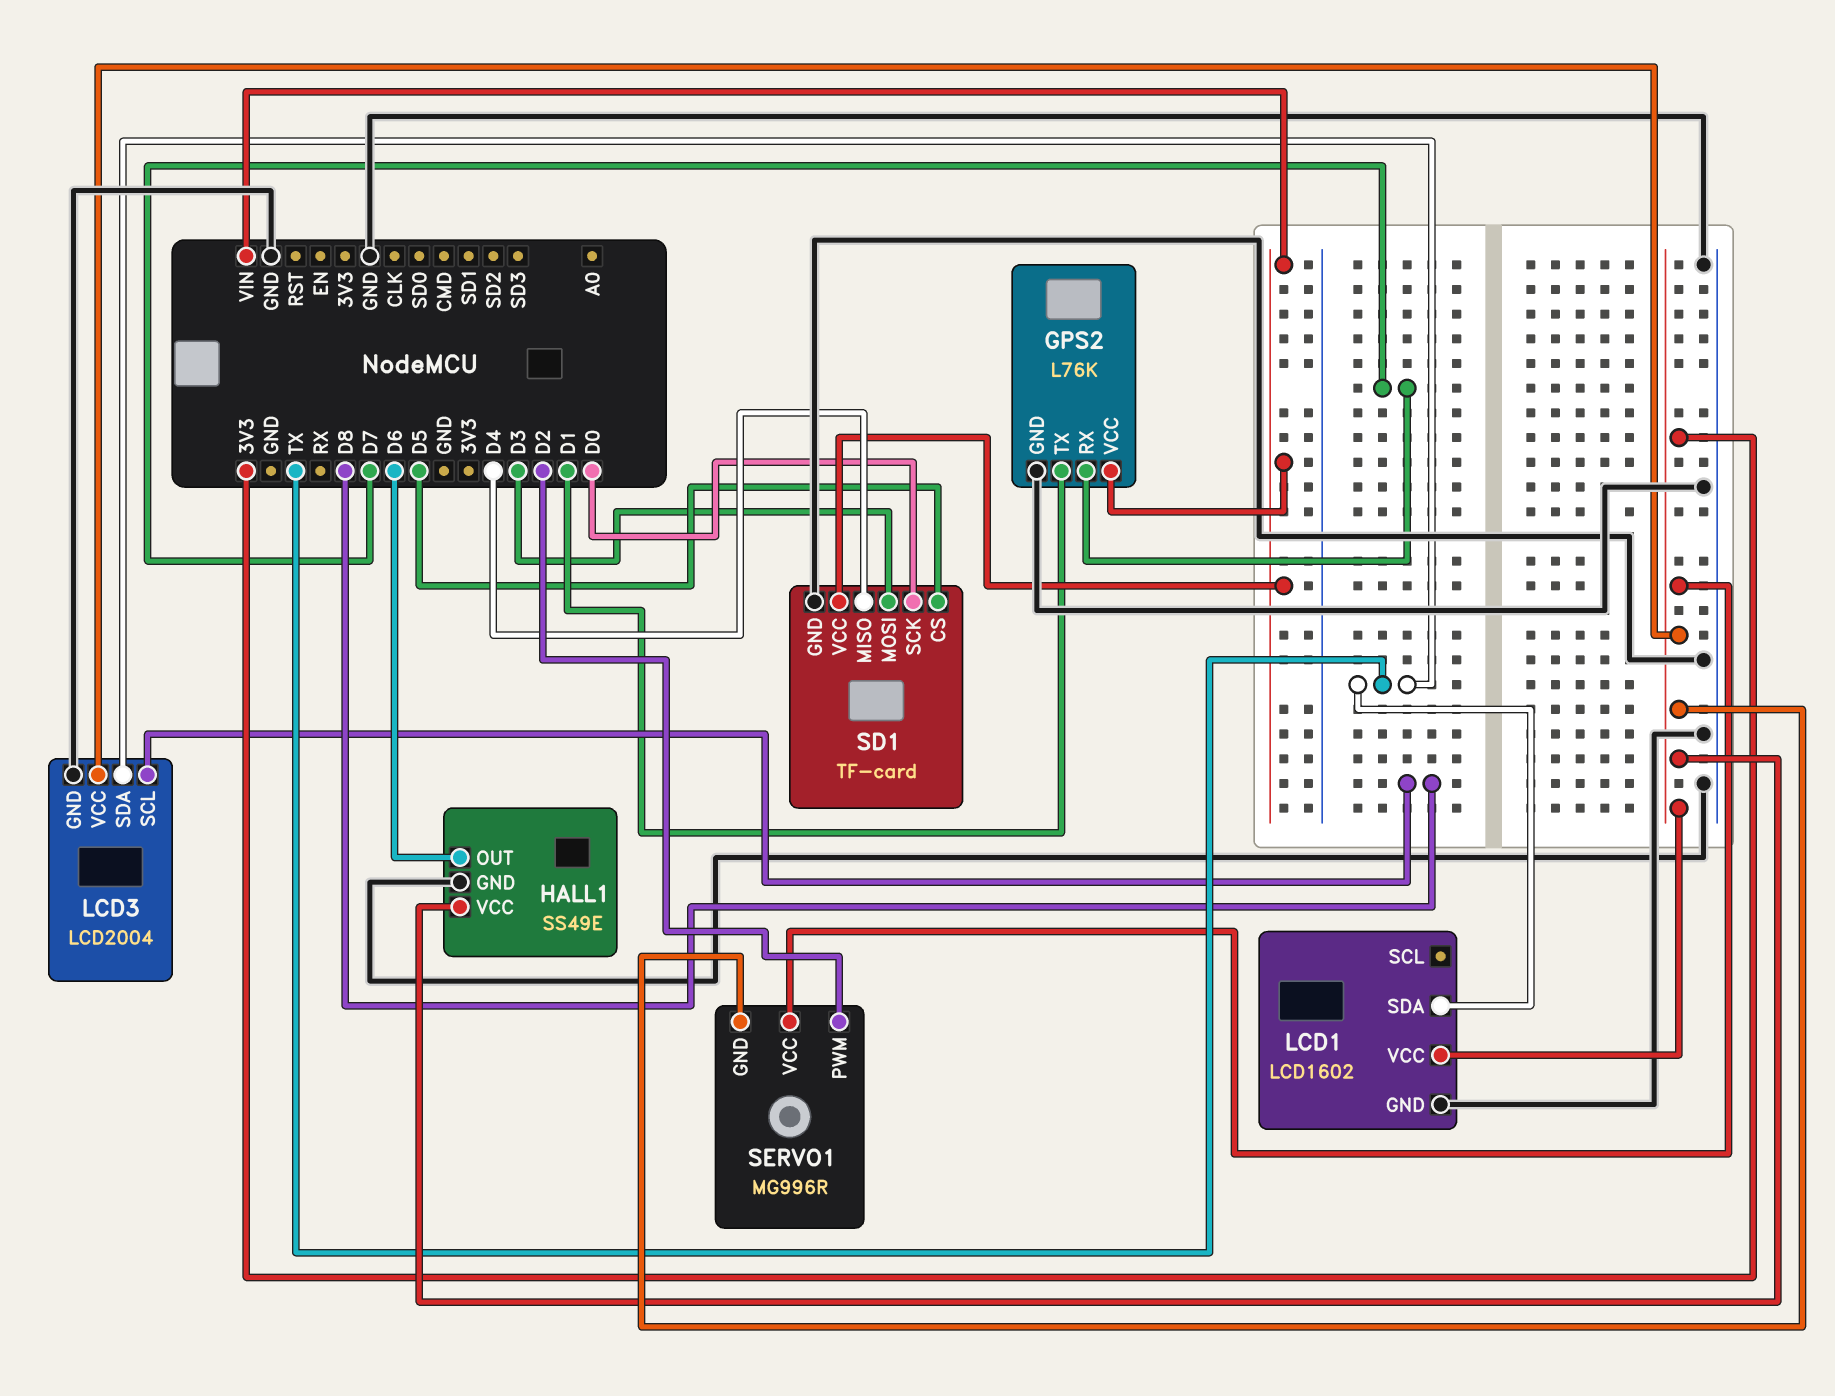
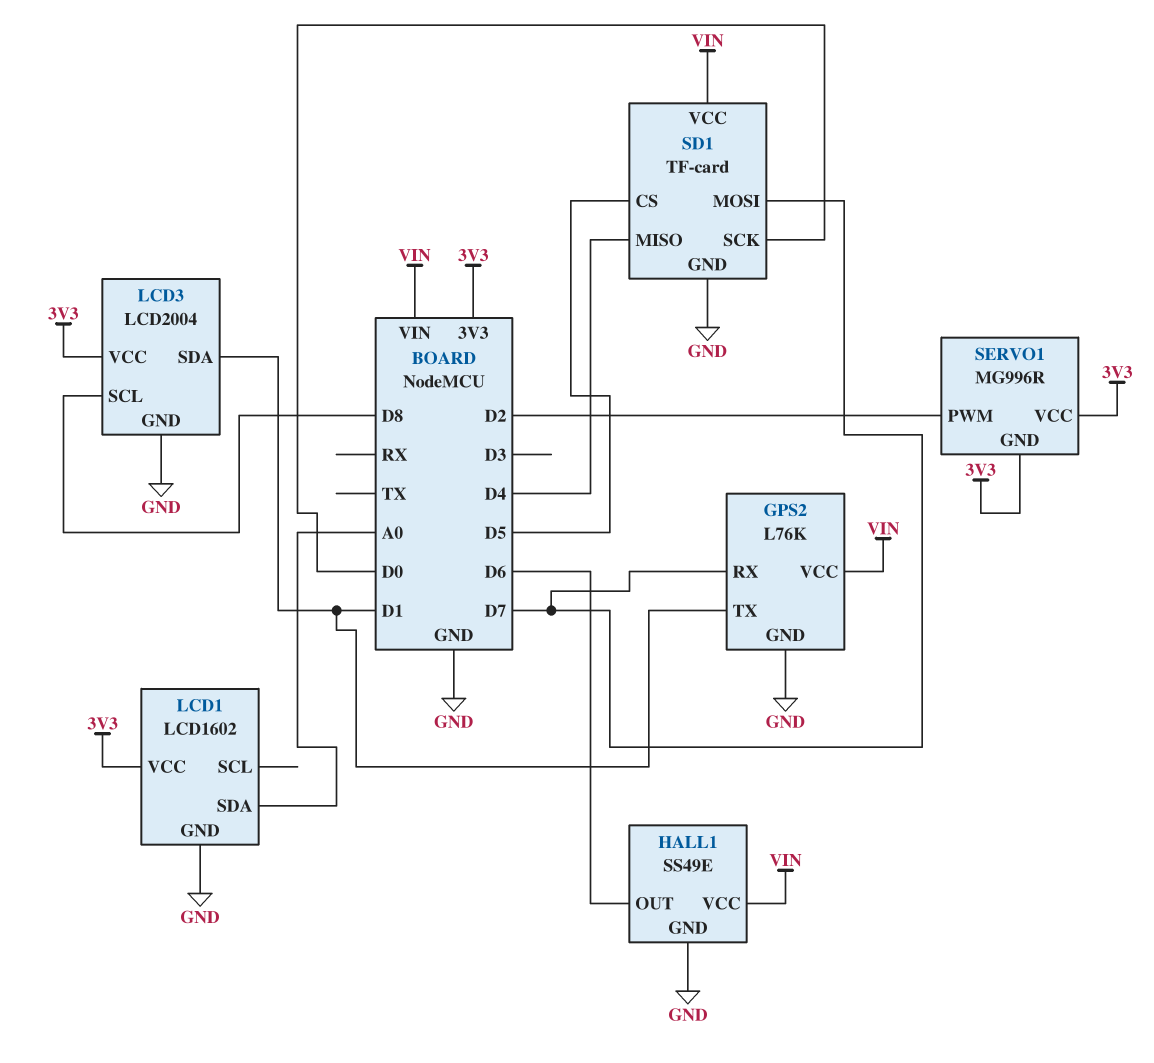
HALL1 pin VCC: 3V3 -> VIN
LCD1 pin SDA: TX -> A0
LCD3 pin SDA: TX -> D1
SD1 pin MOSI: D3 -> D7

